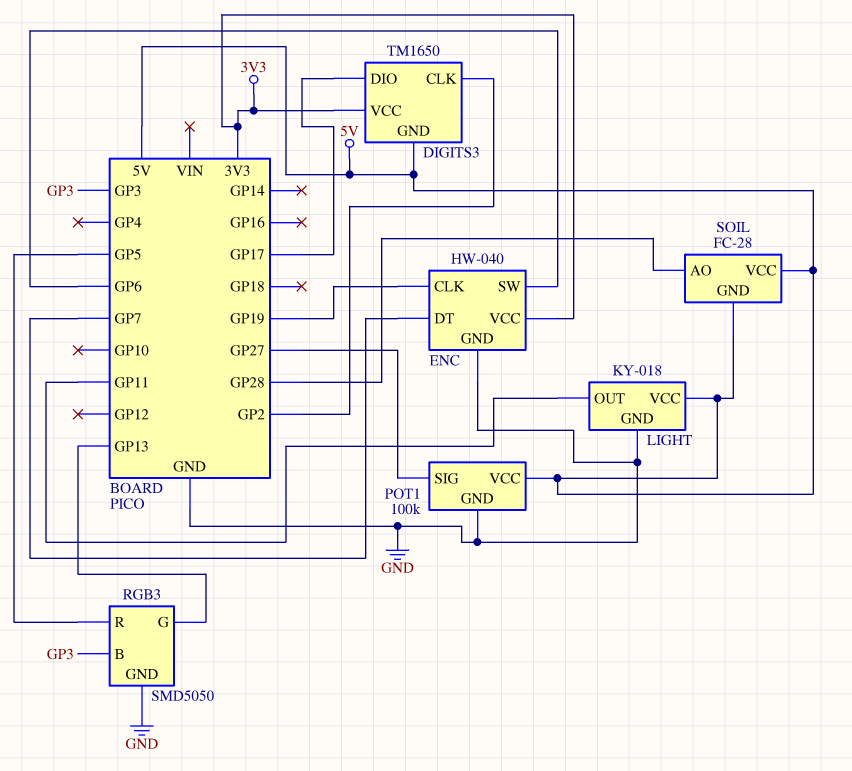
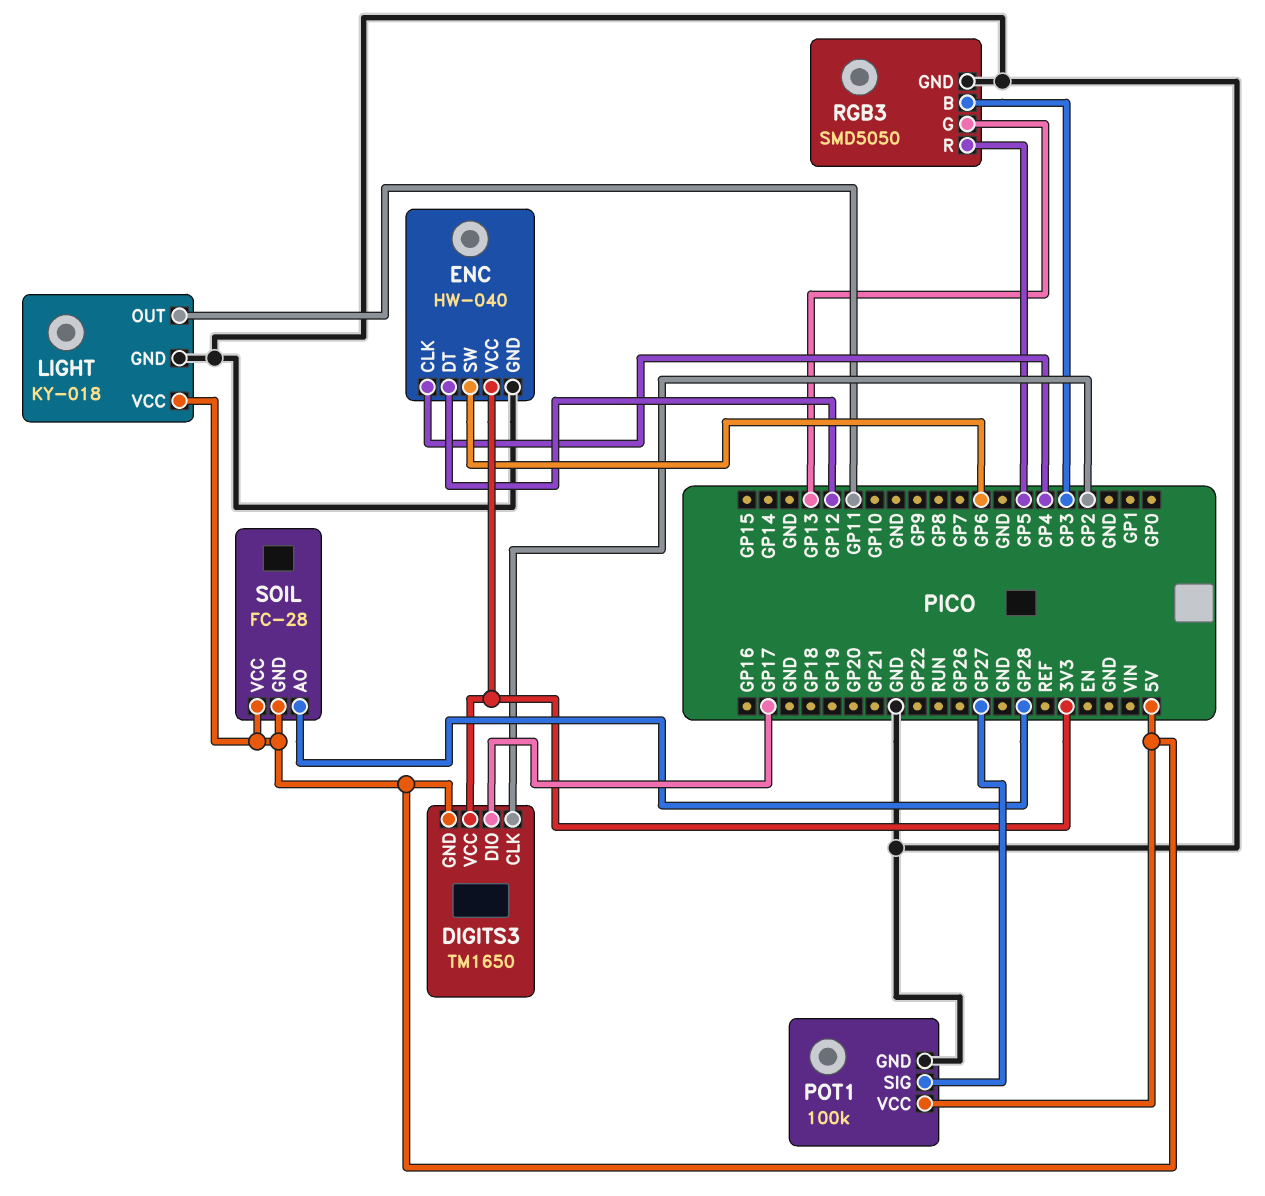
ENC pin CLK: GP19 -> GP4
ENC pin DT: GP7 -> GP12

